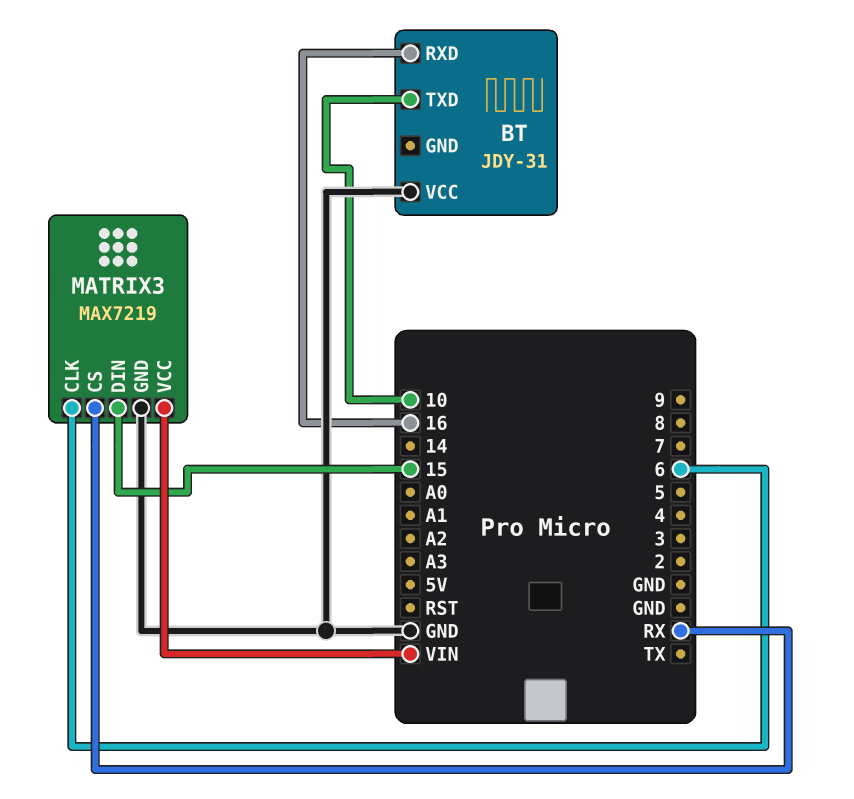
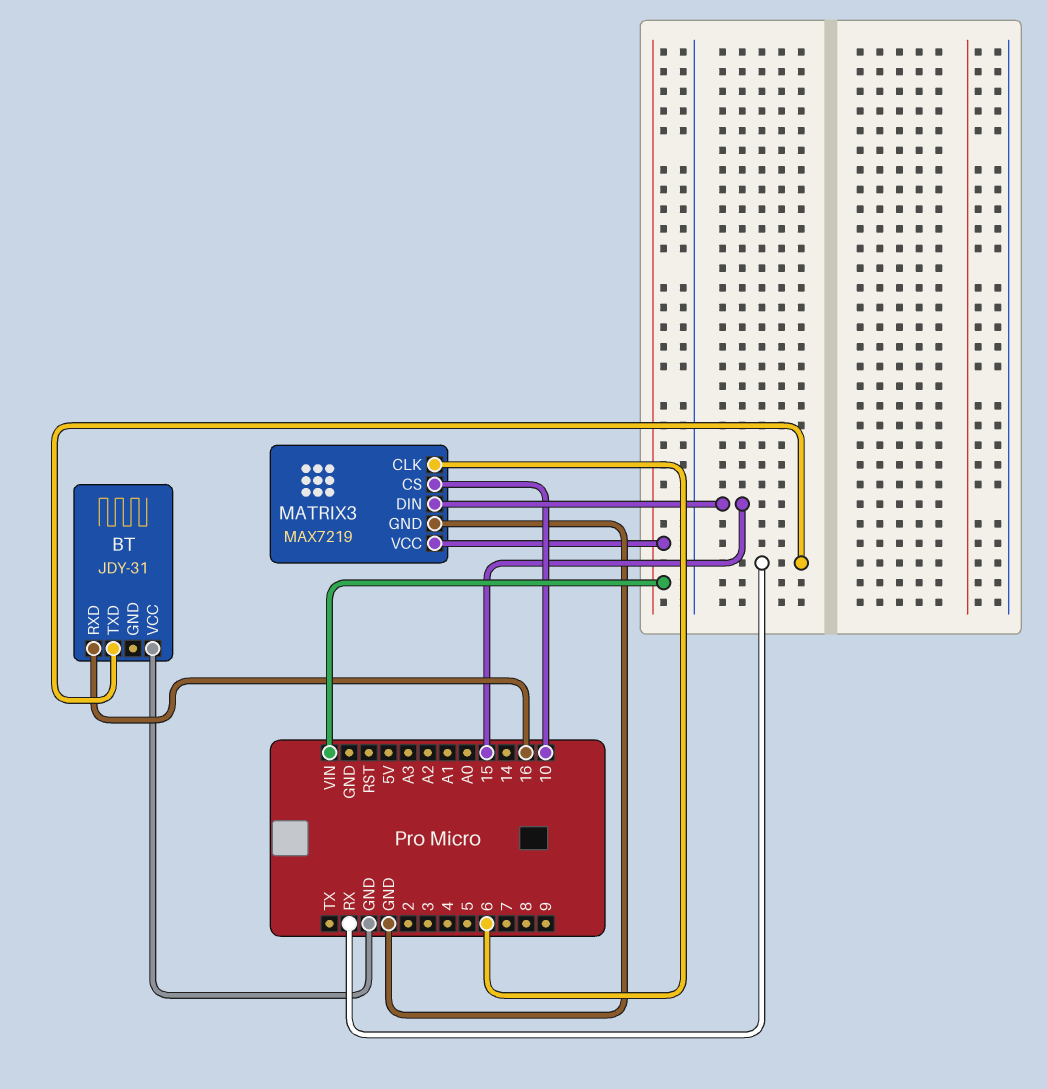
BT pin TXD: 10 -> RX
MATRIX3 pin CS: RX -> 10

